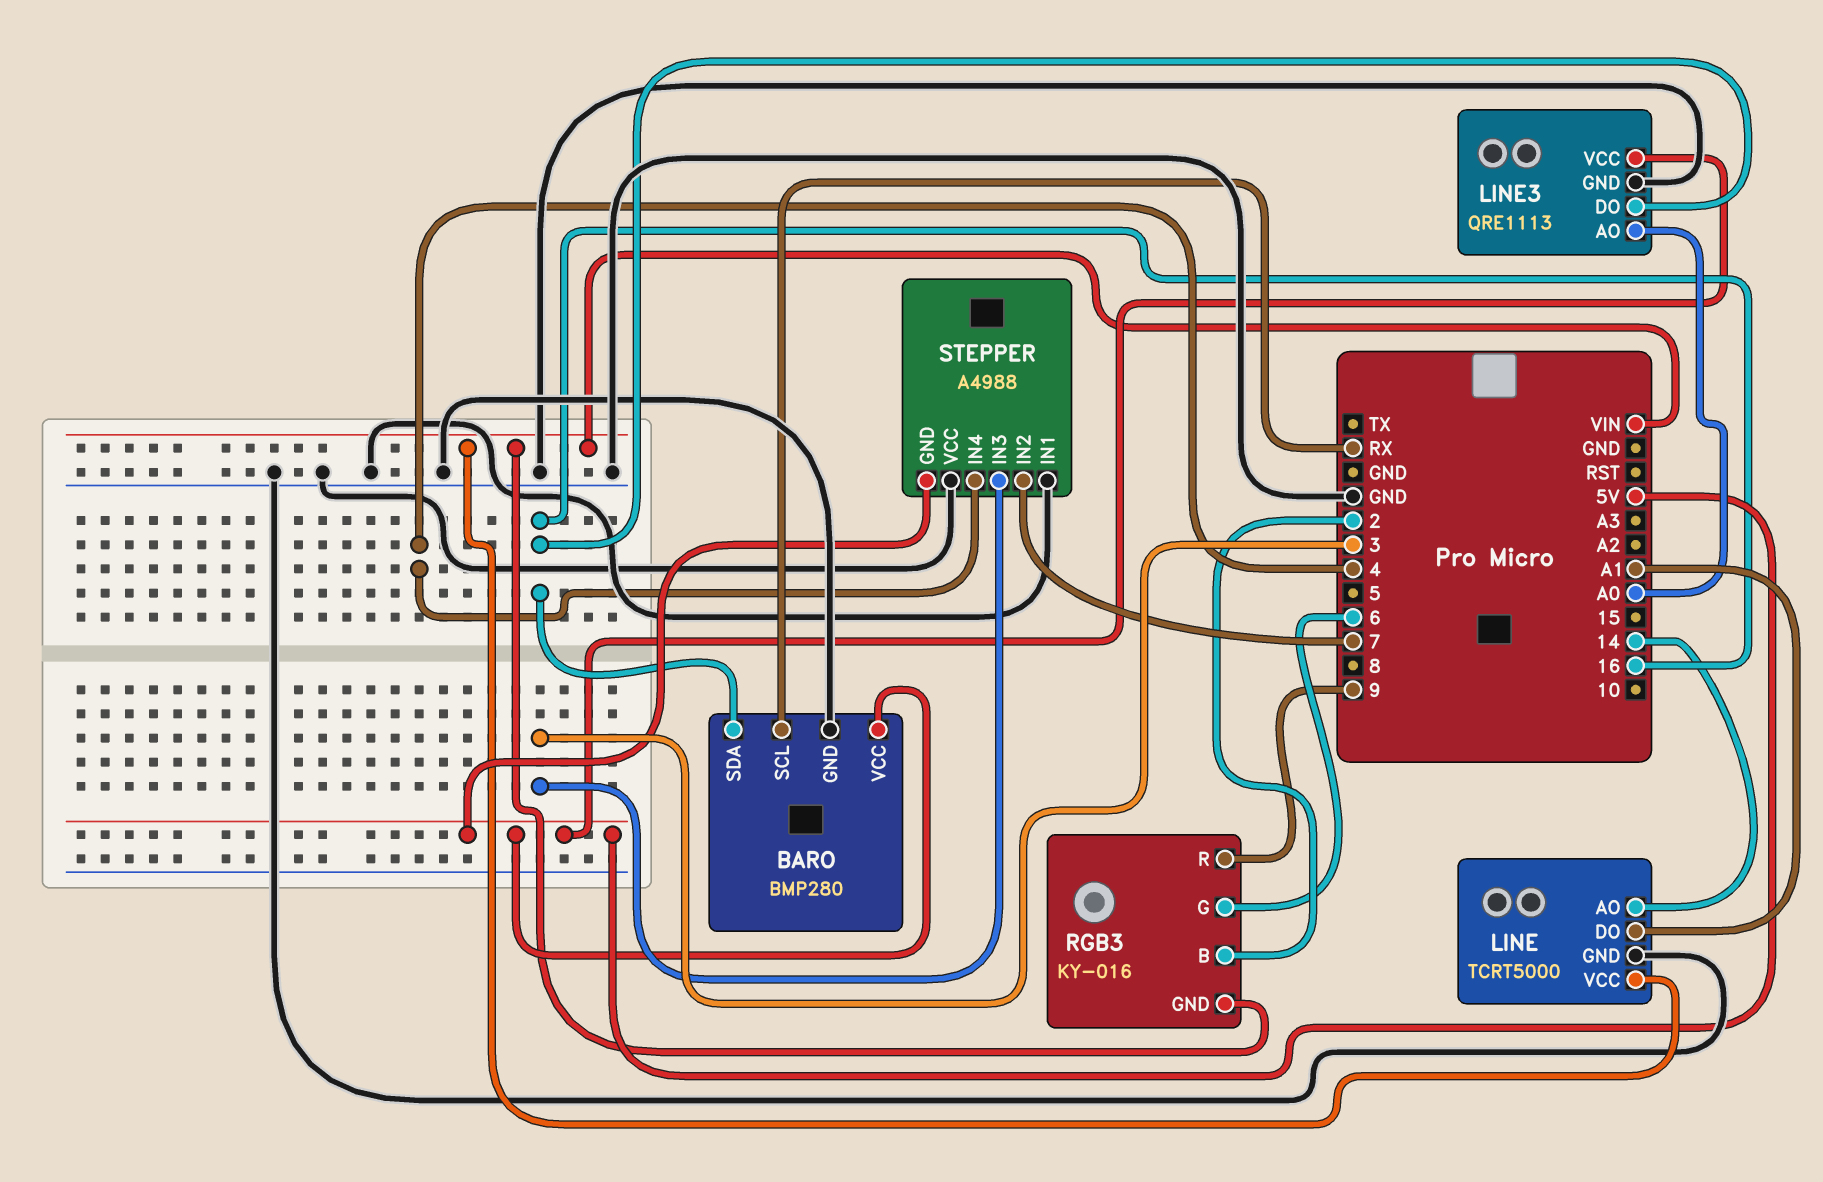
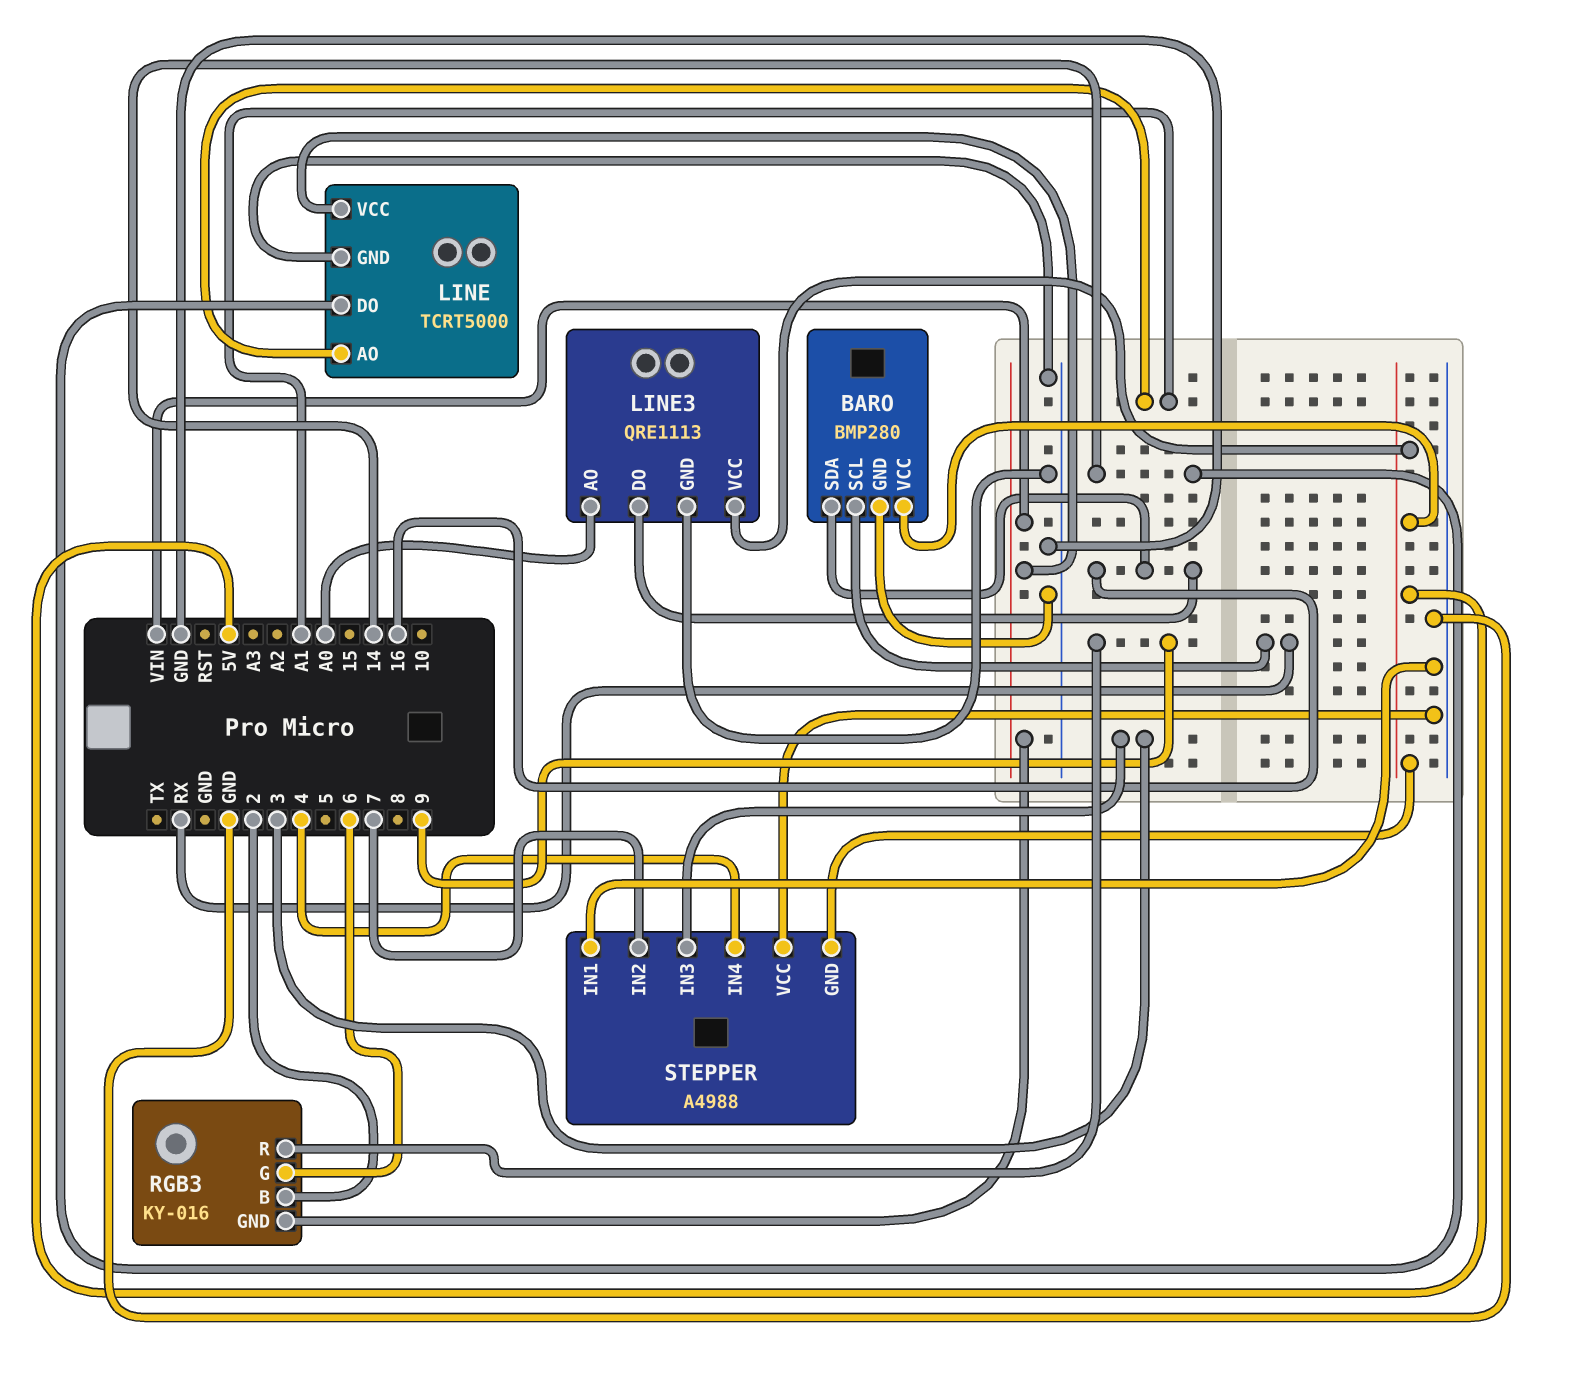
LINE pin AO: 14 -> A1
LINE pin DO: A1 -> 14

